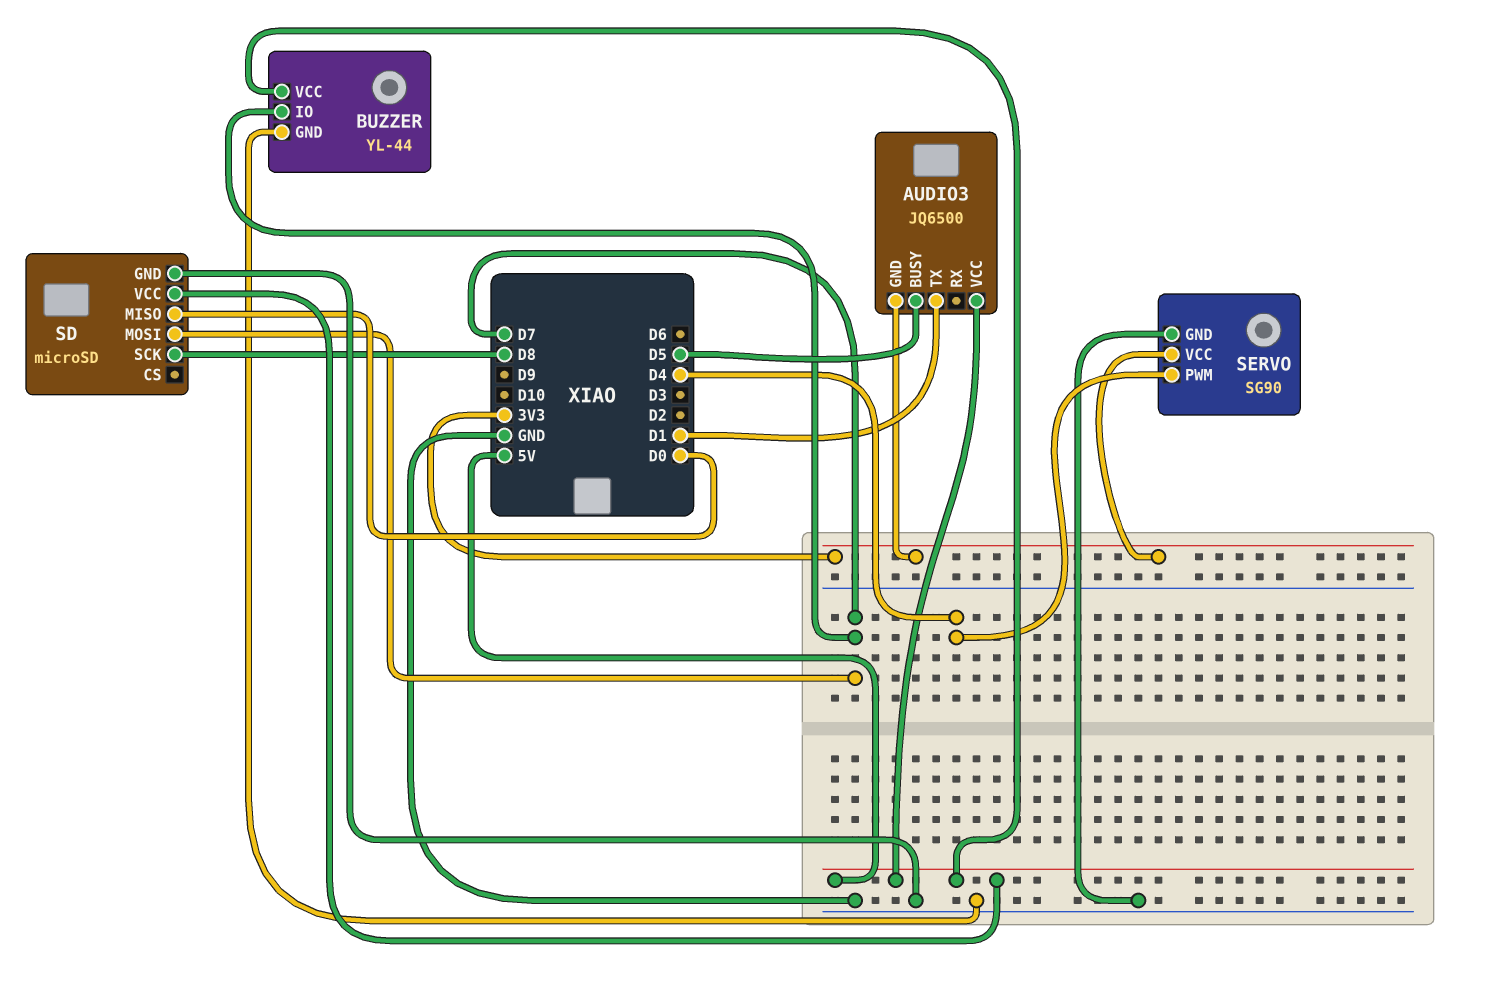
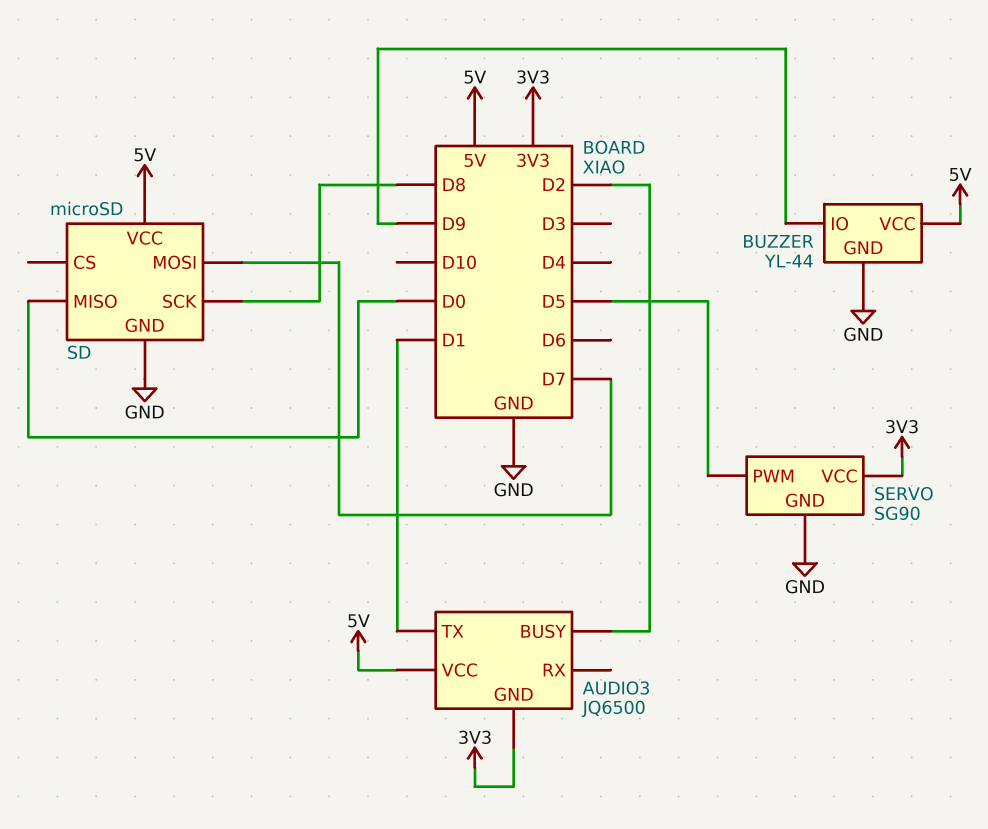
AUDIO3 pin BUSY: D5 -> D2
BUZZER pin IO: D7 -> D9
SERVO pin PWM: D4 -> D5

